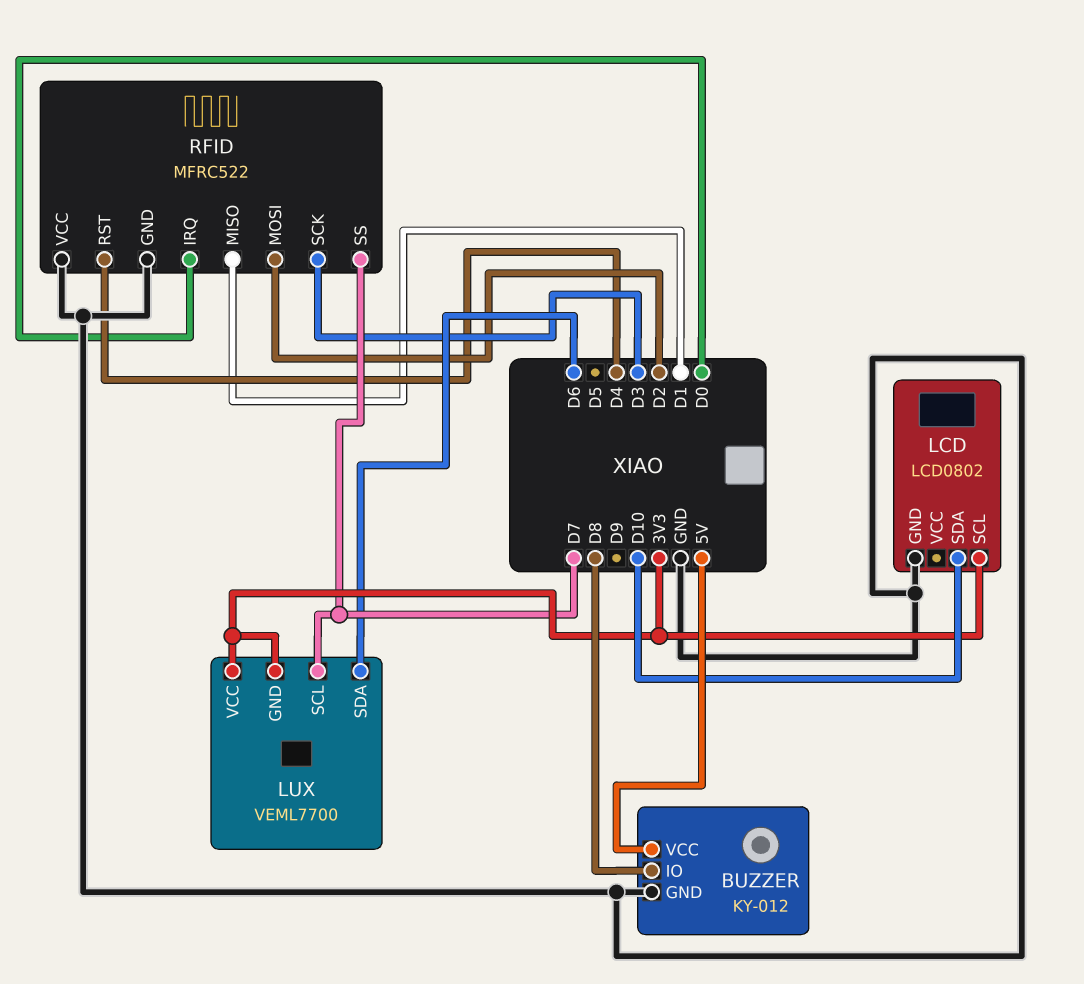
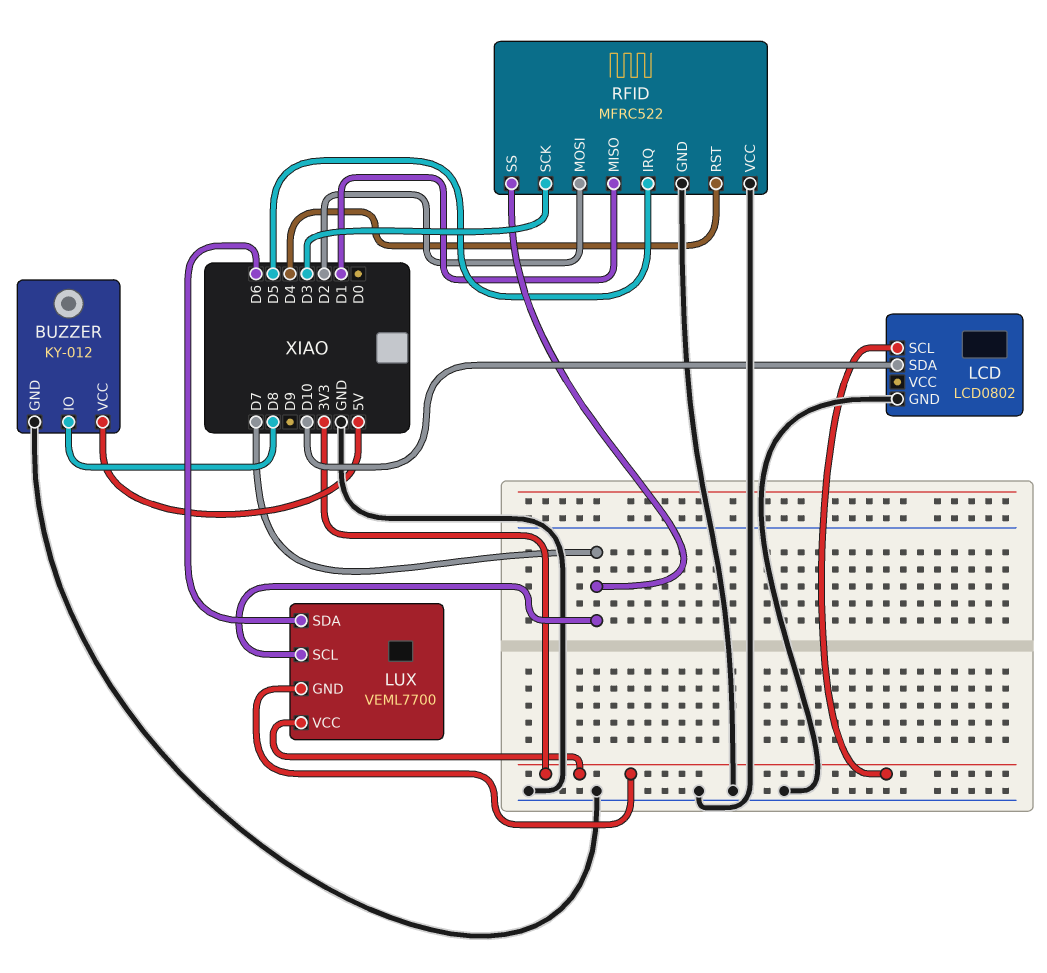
RFID pin IRQ: D0 -> D5

